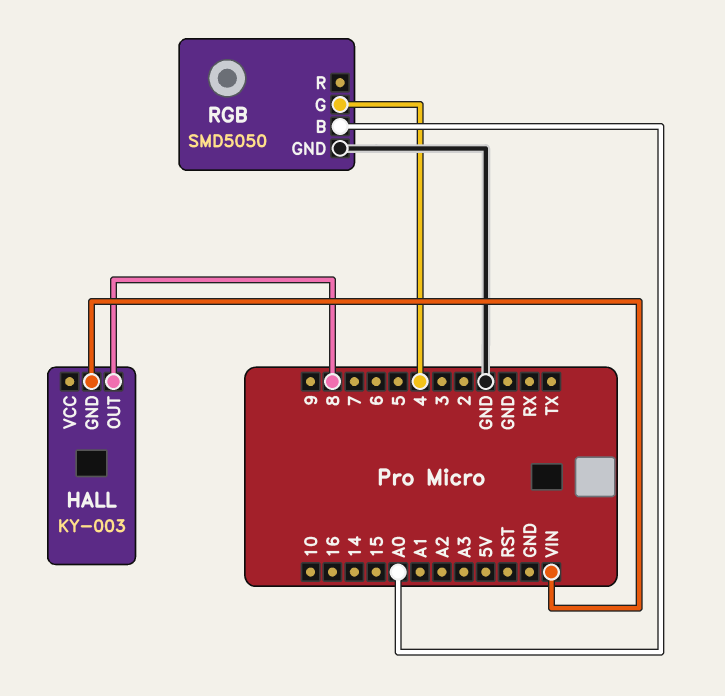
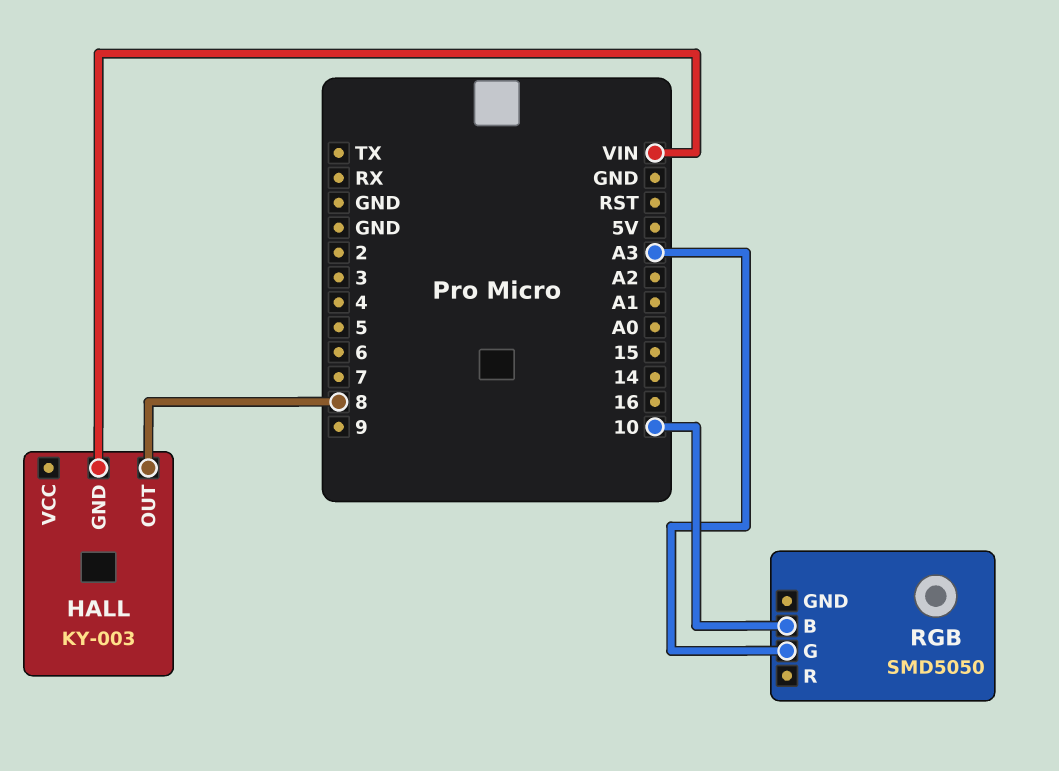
RGB pin B: A0 -> 10
RGB pin G: 4 -> A3
RGB pin GND: GND -> none

